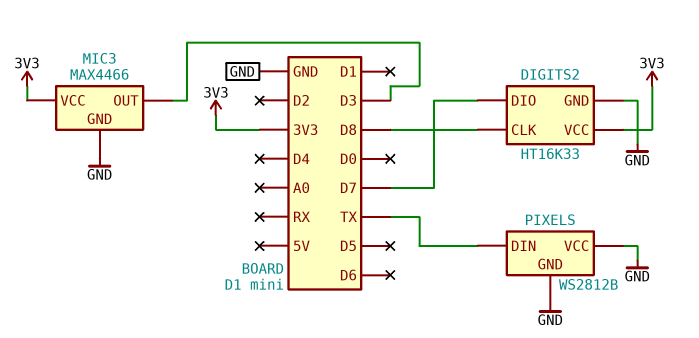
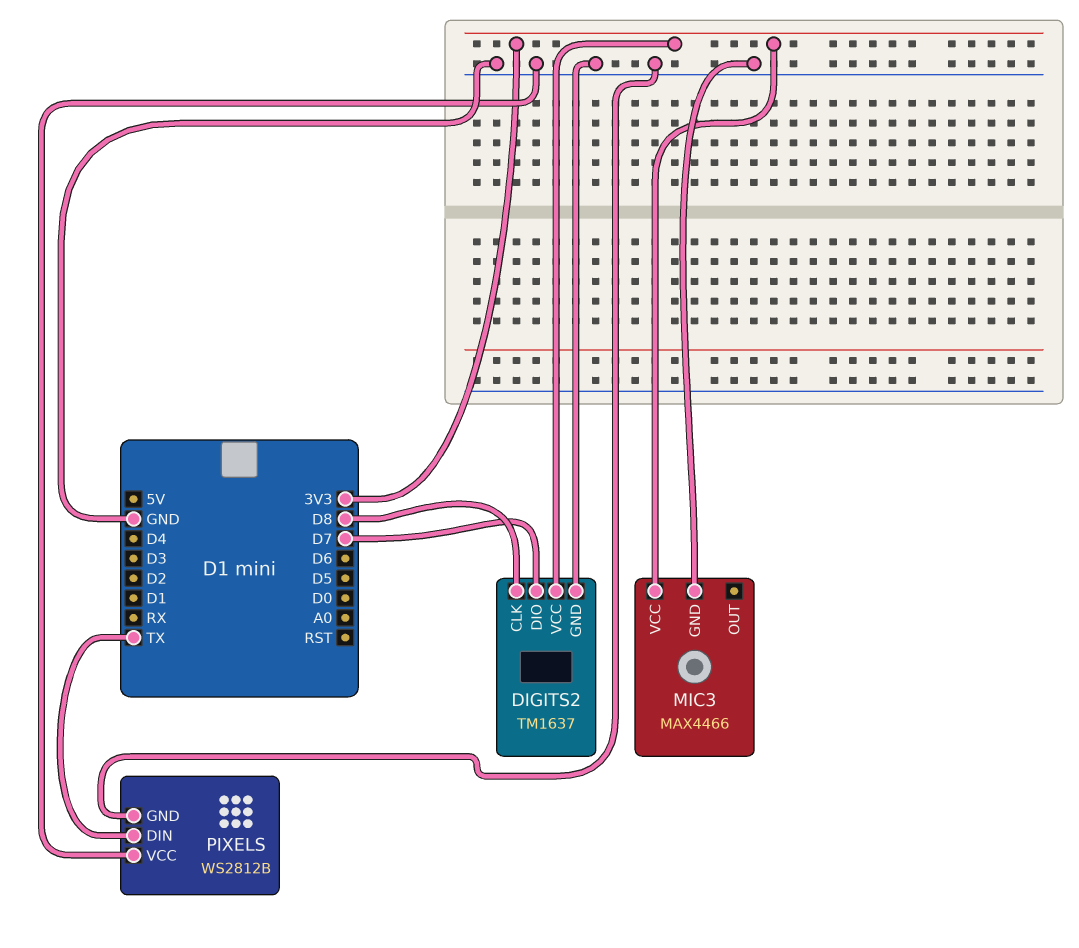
DIGITS2: HT16K33 -> TM1637
MIC3 pin OUT: D3 -> none

